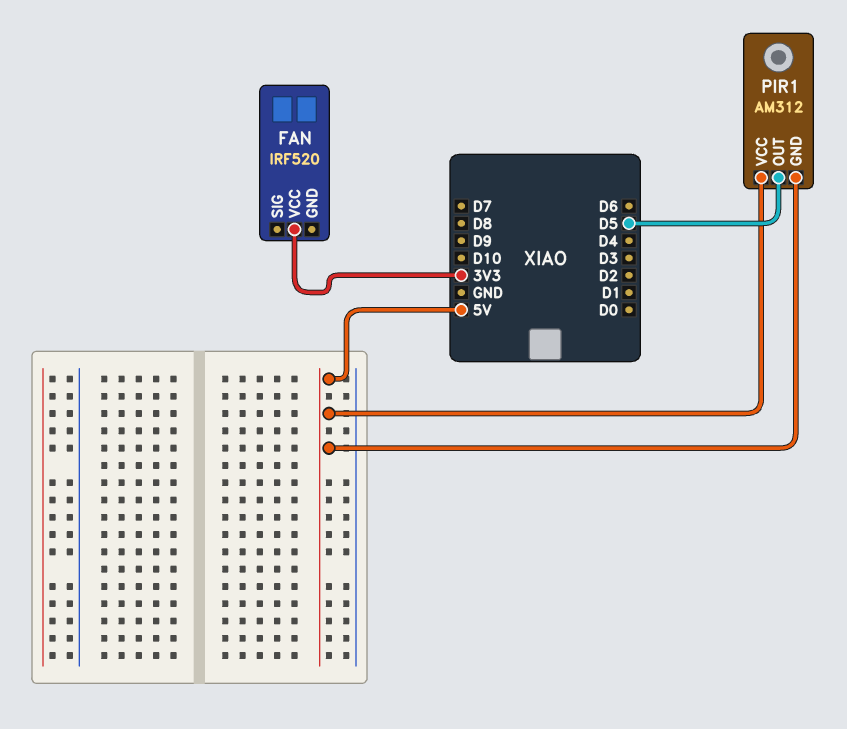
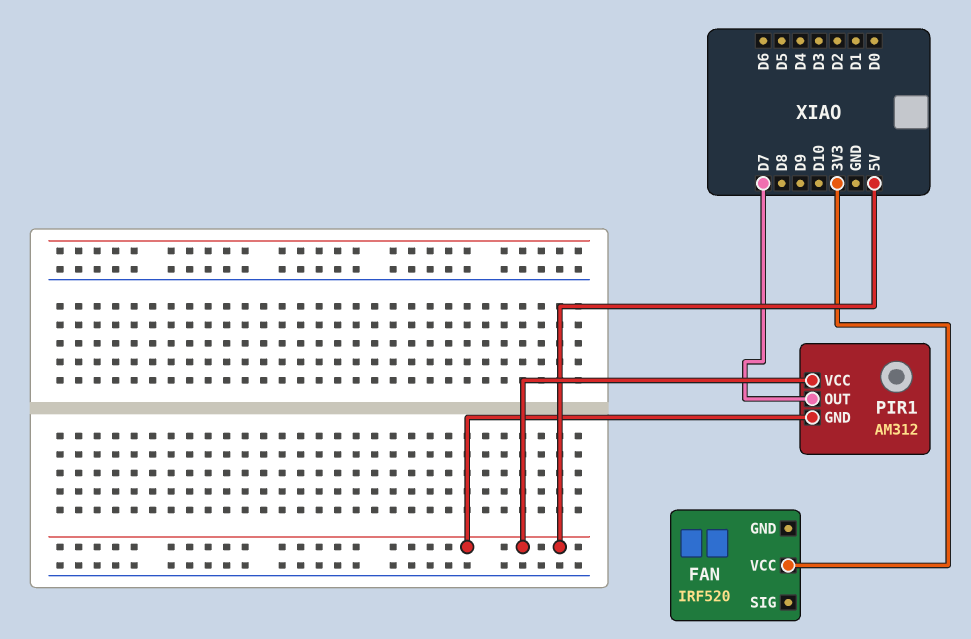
PIR1 pin OUT: D5 -> D7

